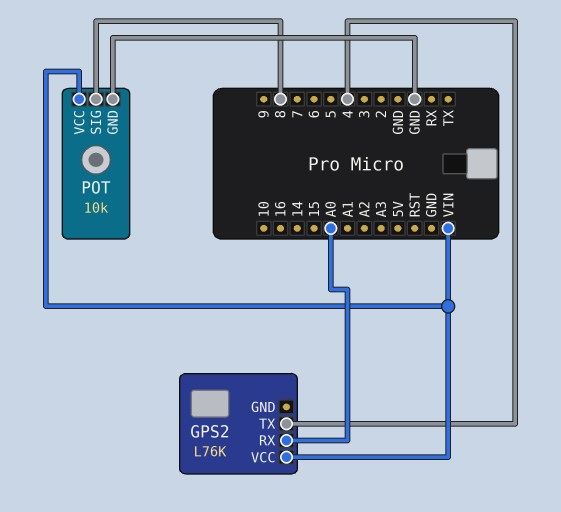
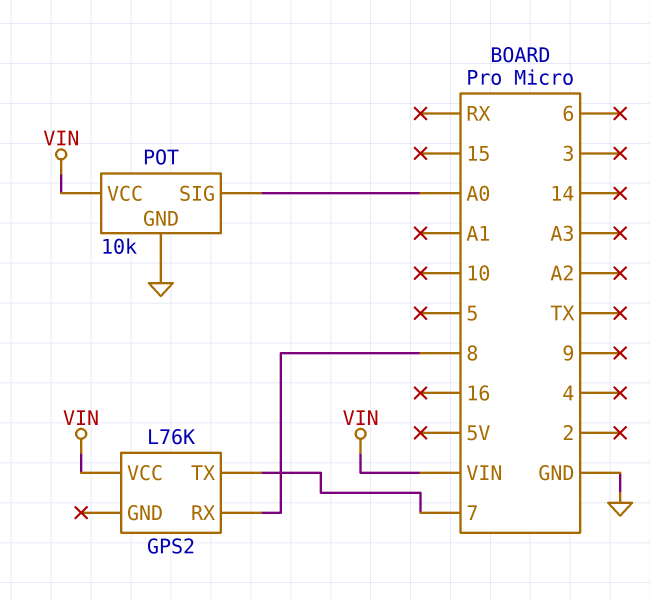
GPS2 pin RX: A0 -> 8
GPS2 pin TX: 4 -> 7
POT pin SIG: 8 -> A0

